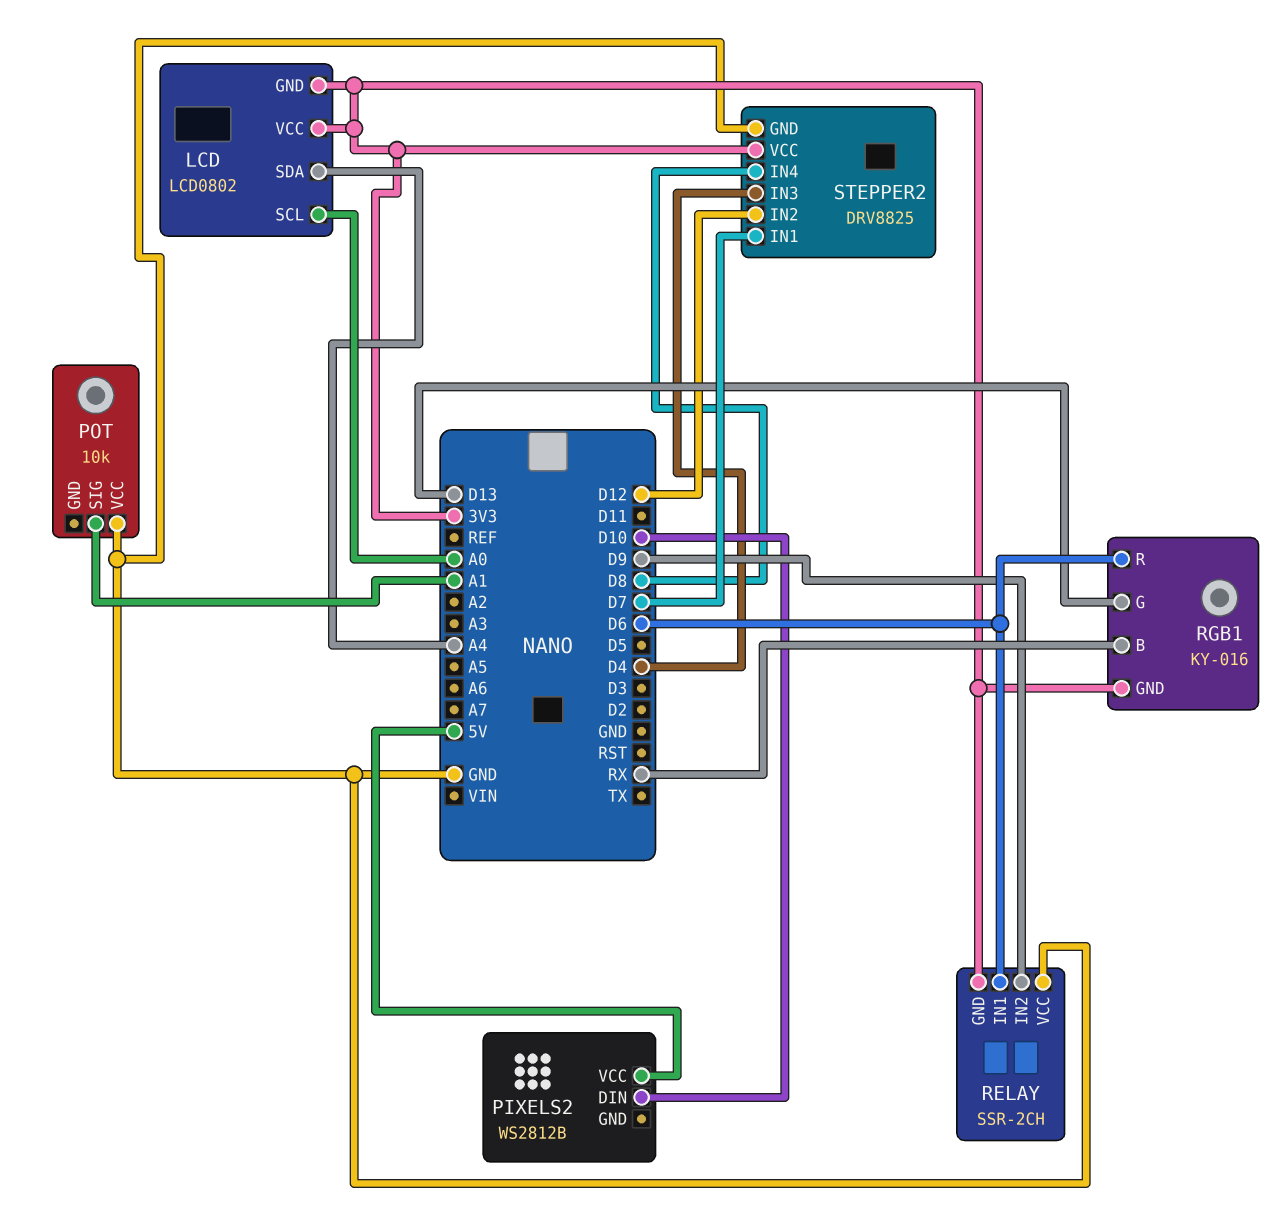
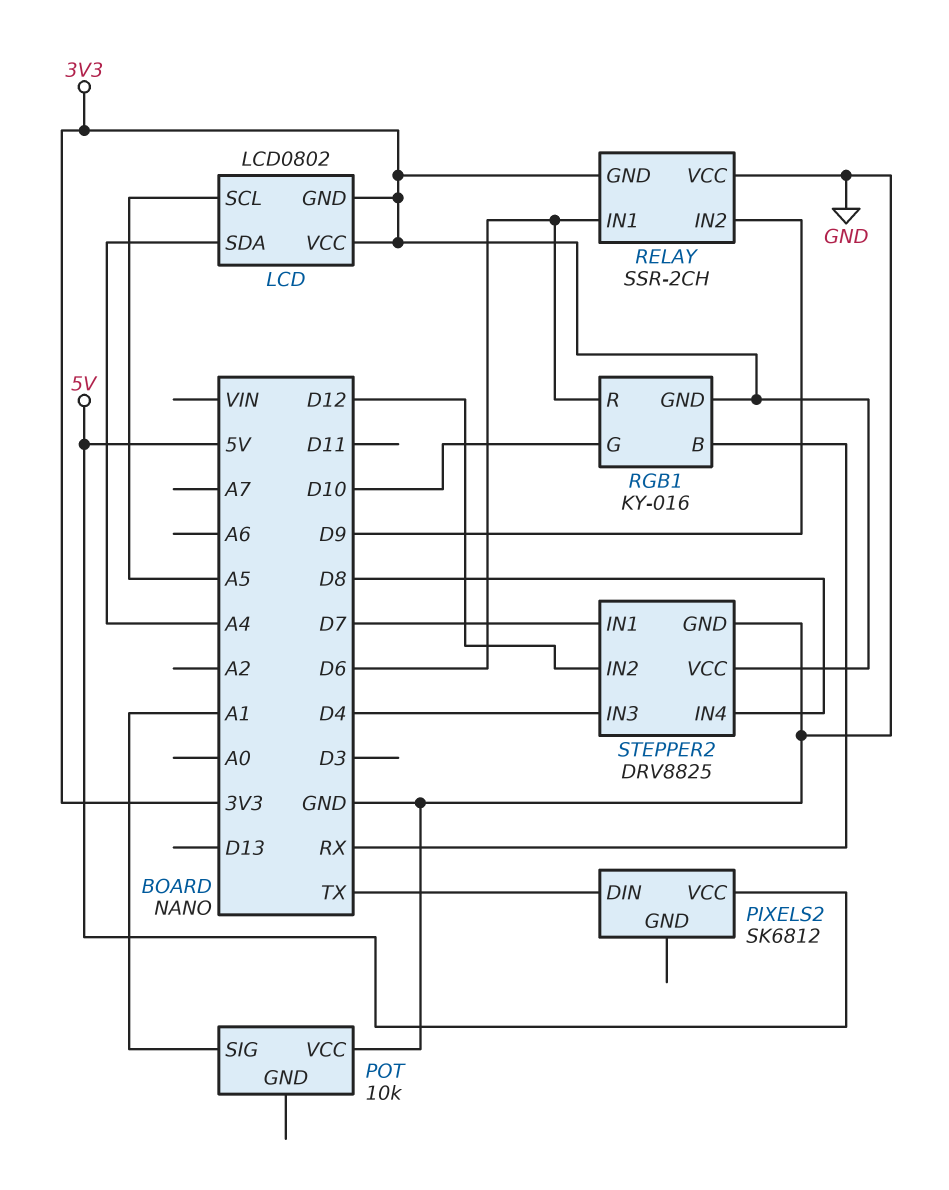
LCD pin SCL: A0 -> A5
PIXELS2: WS2812B -> SK6812
PIXELS2 pin DIN: D10 -> TX
RGB1 pin G: D13 -> D10

